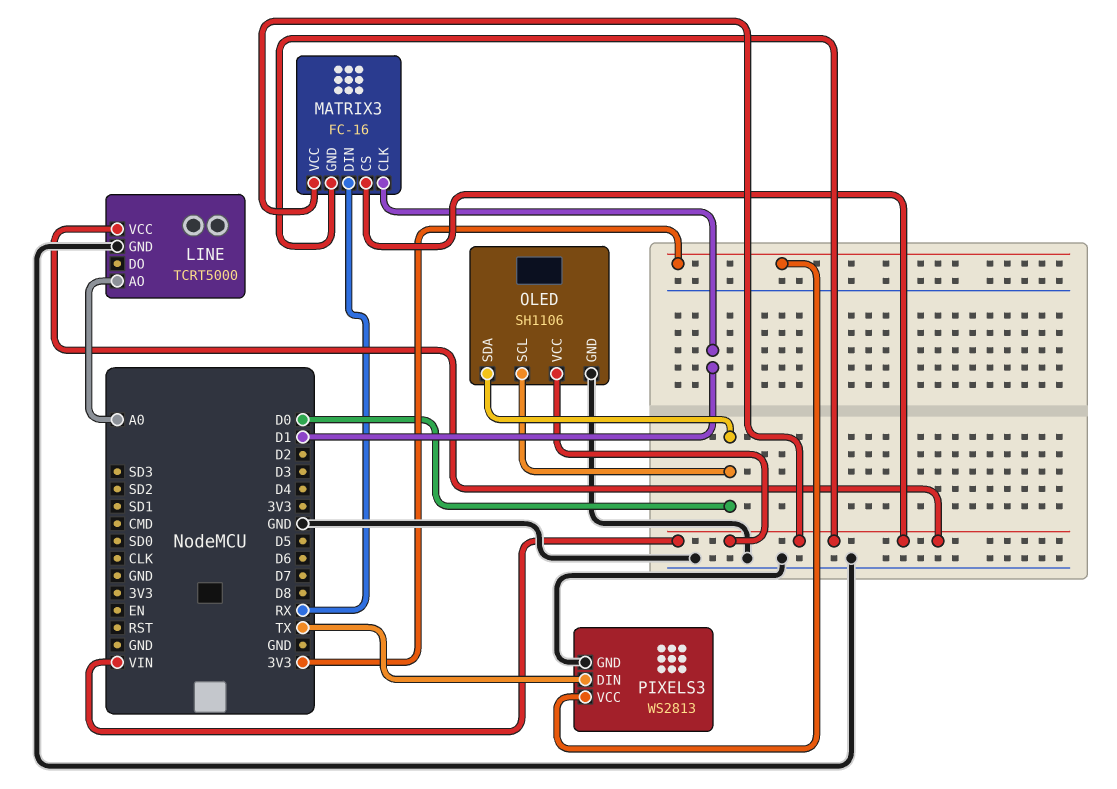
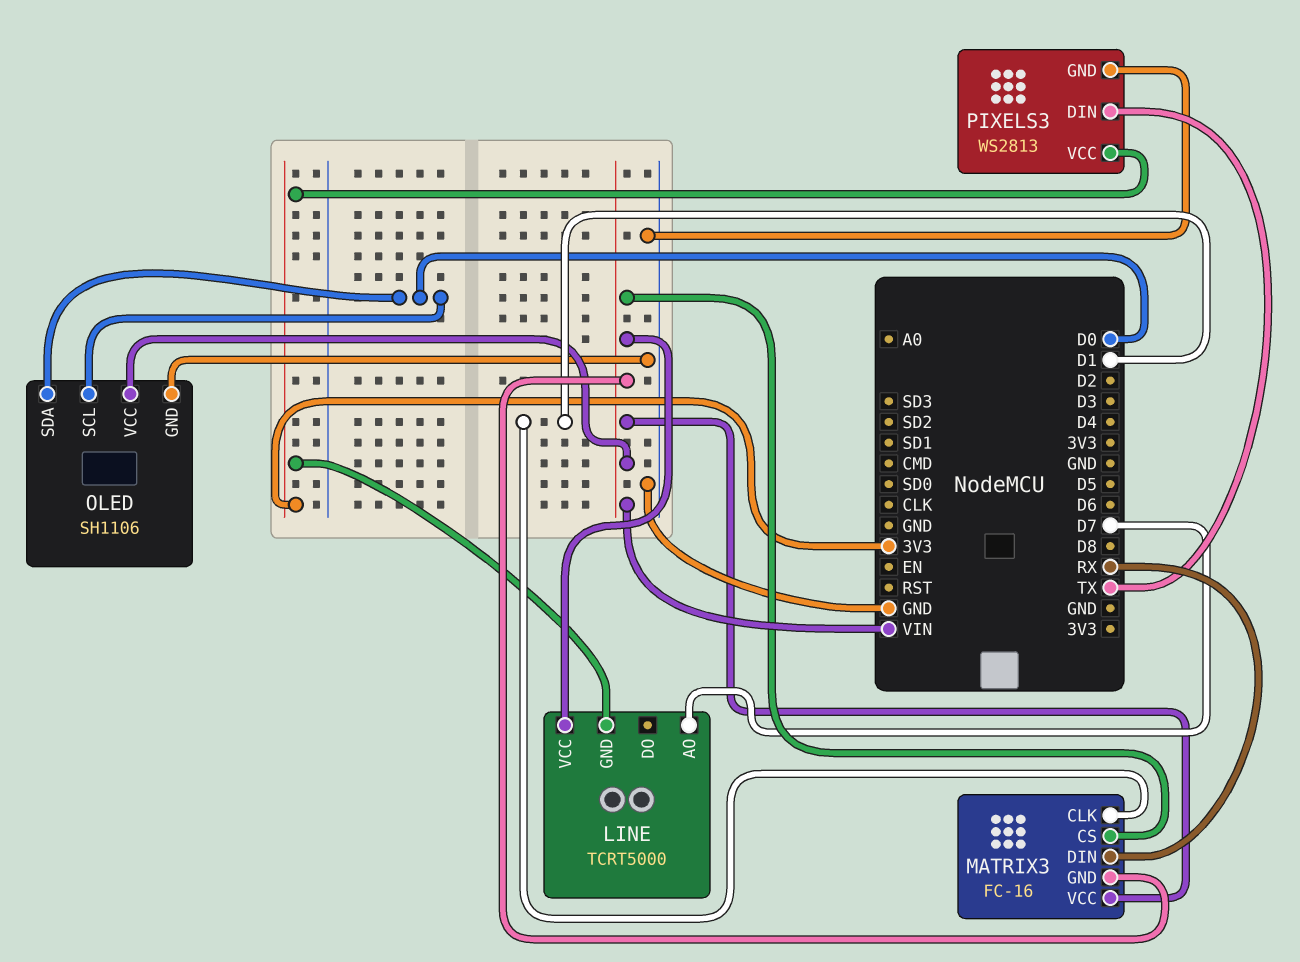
LINE pin AO: A0 -> D7
LINE pin GND: GND -> 3V3

